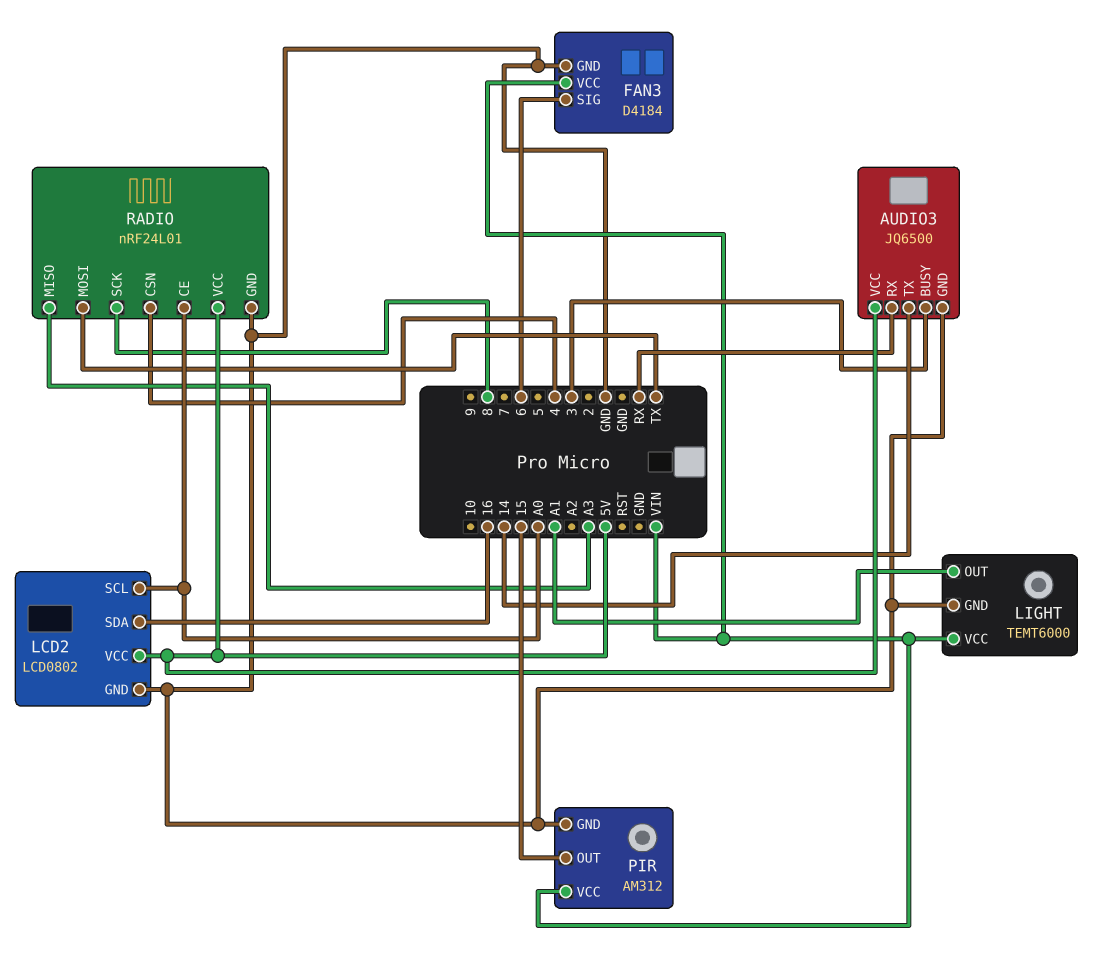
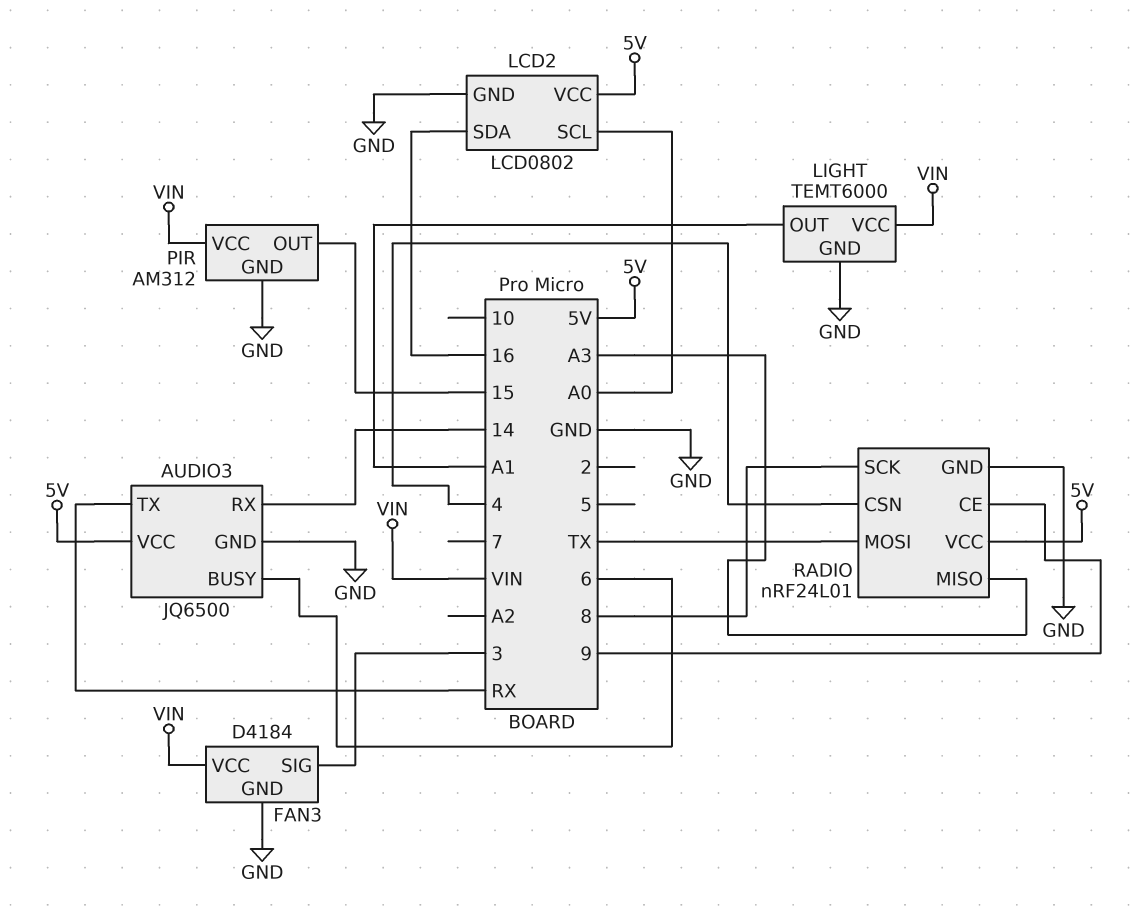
AUDIO3 pin BUSY: 3 -> 6
AUDIO3 pin RX: RX -> 14
AUDIO3 pin TX: 14 -> RX
FAN3 pin SIG: 6 -> 3
RADIO pin CE: A0 -> 9

